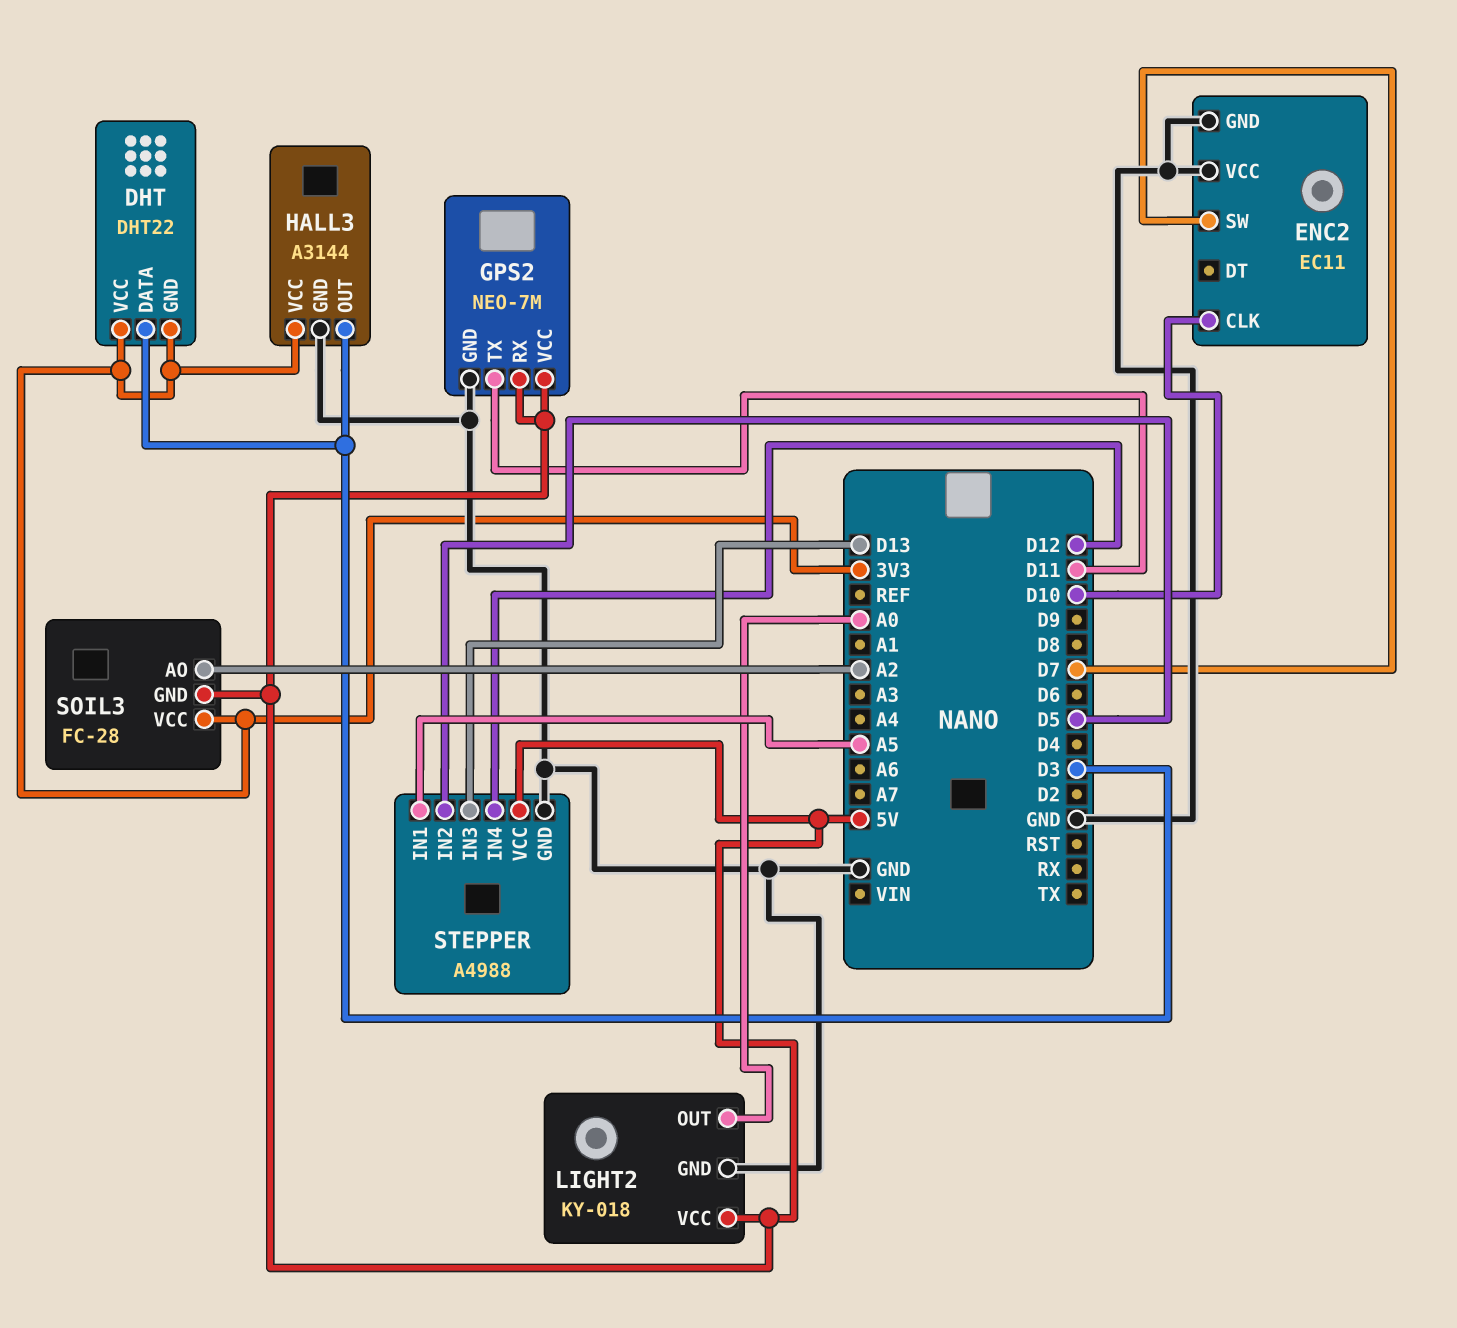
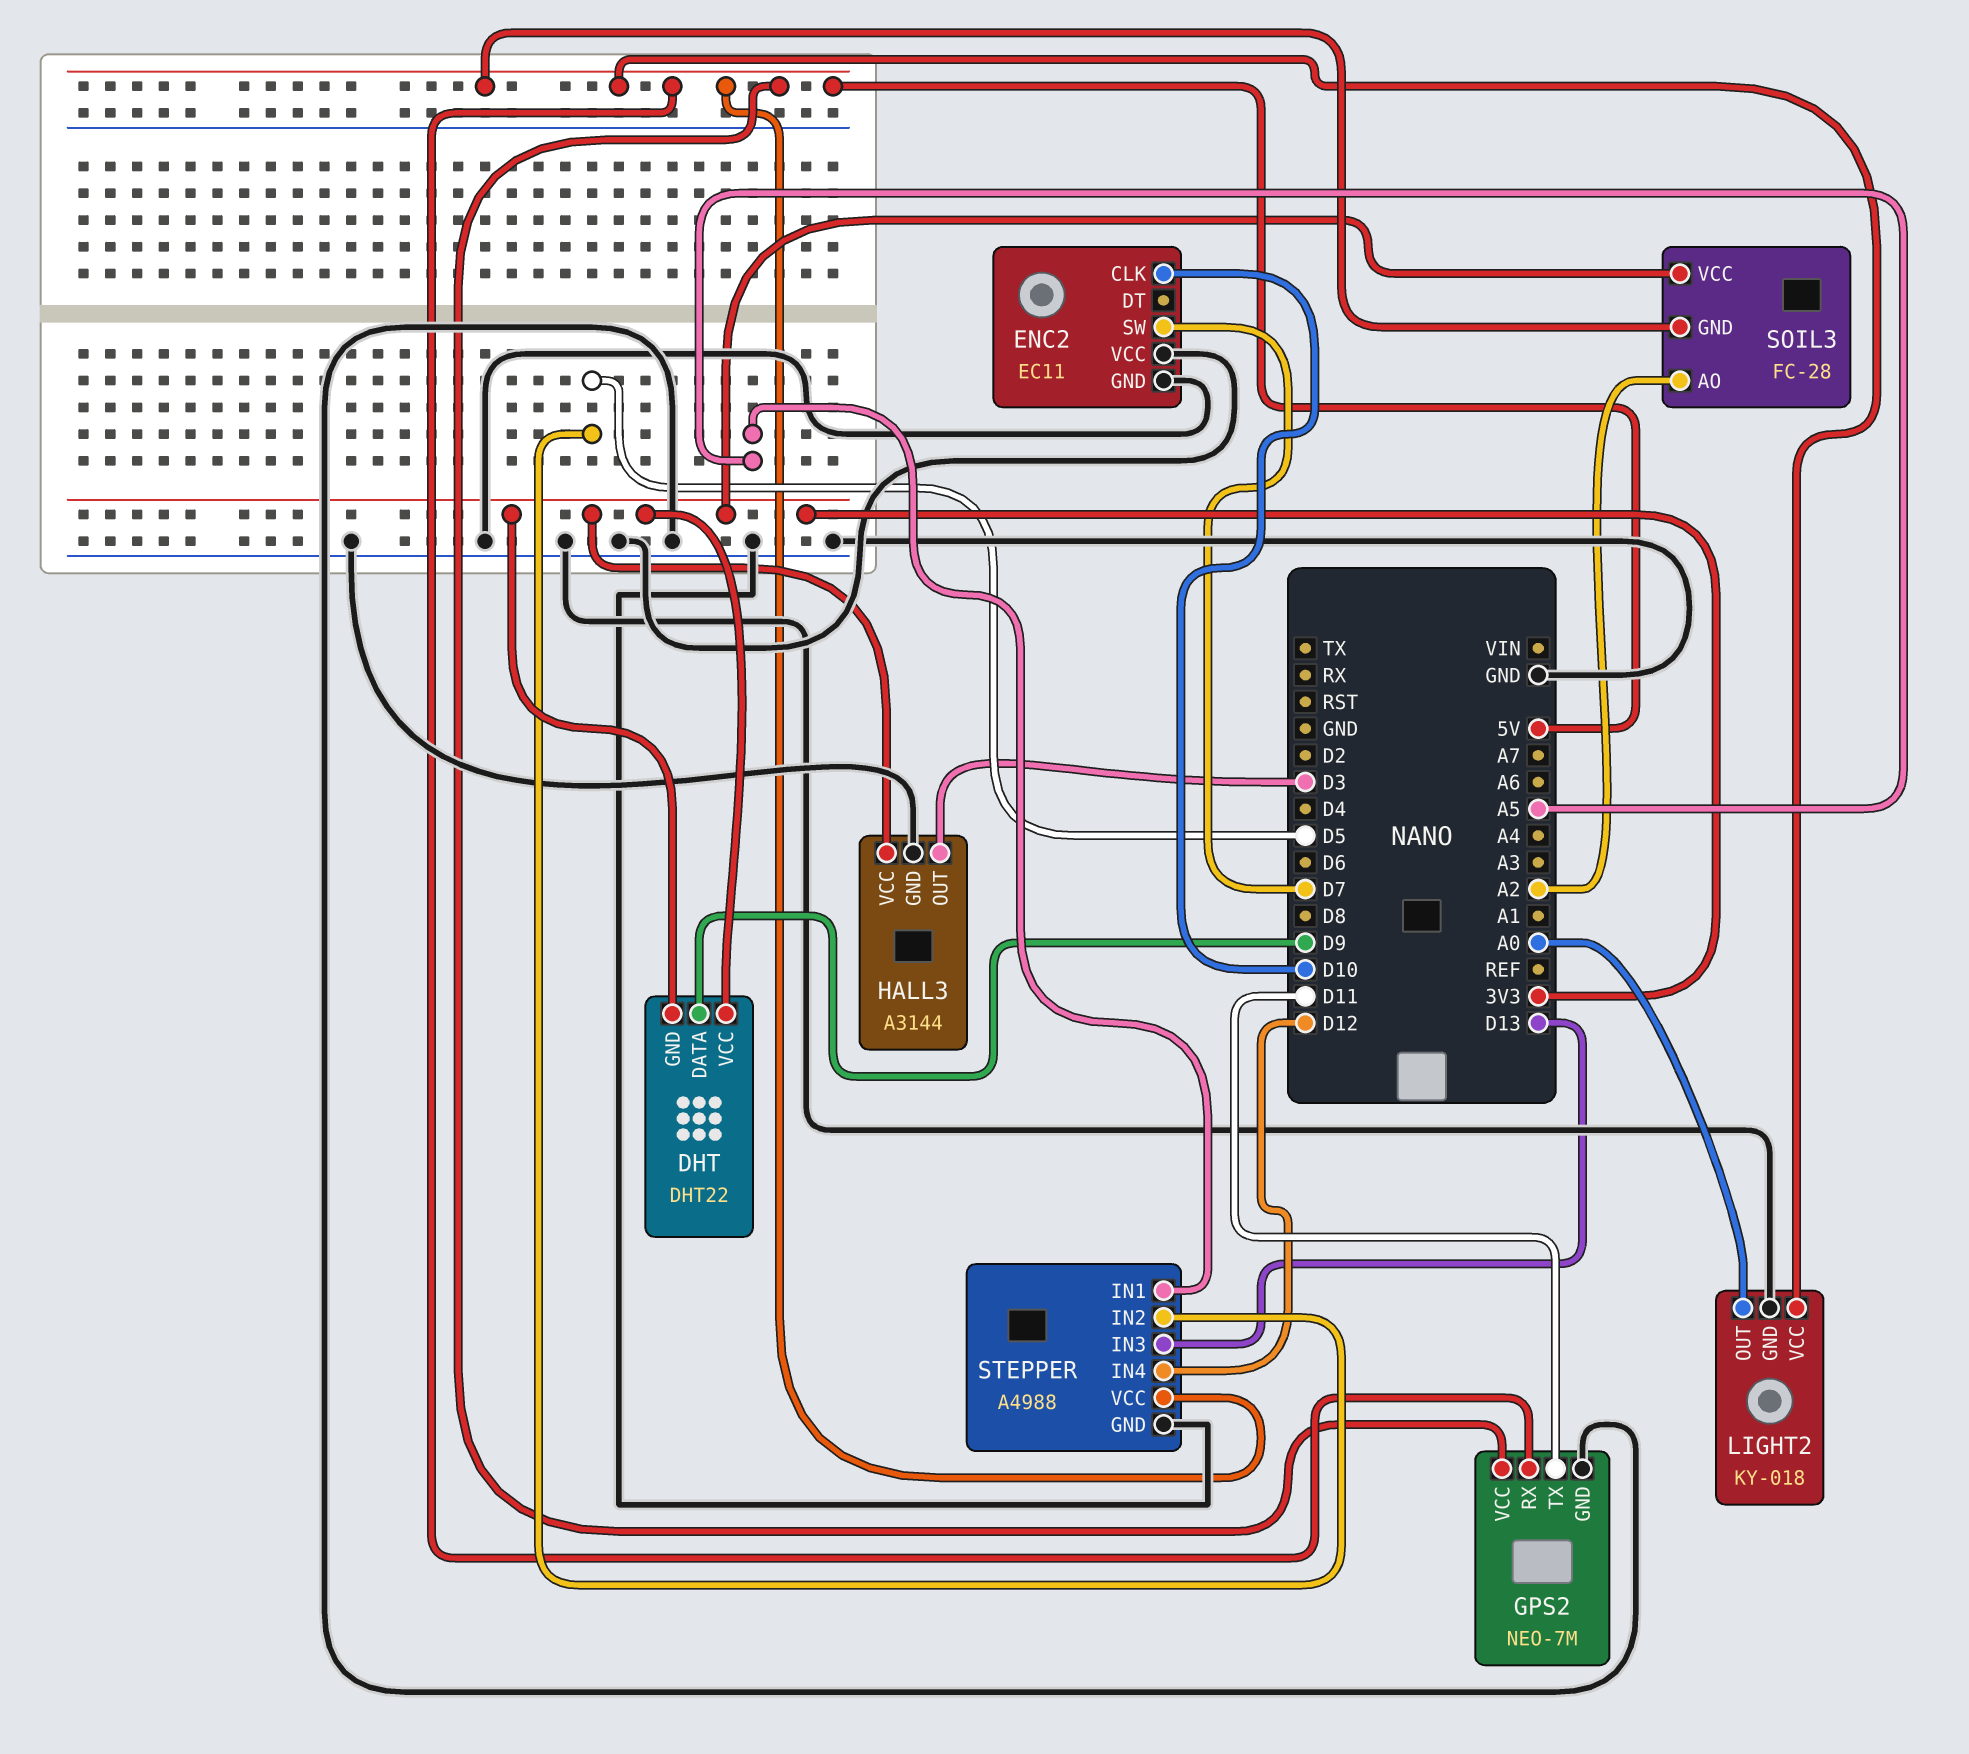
DHT pin DATA: D3 -> D9

